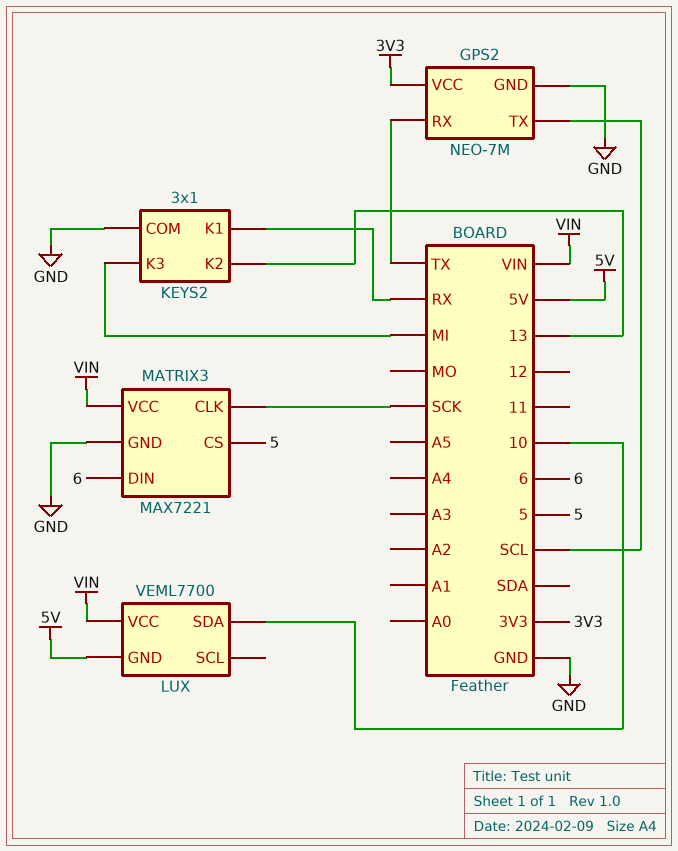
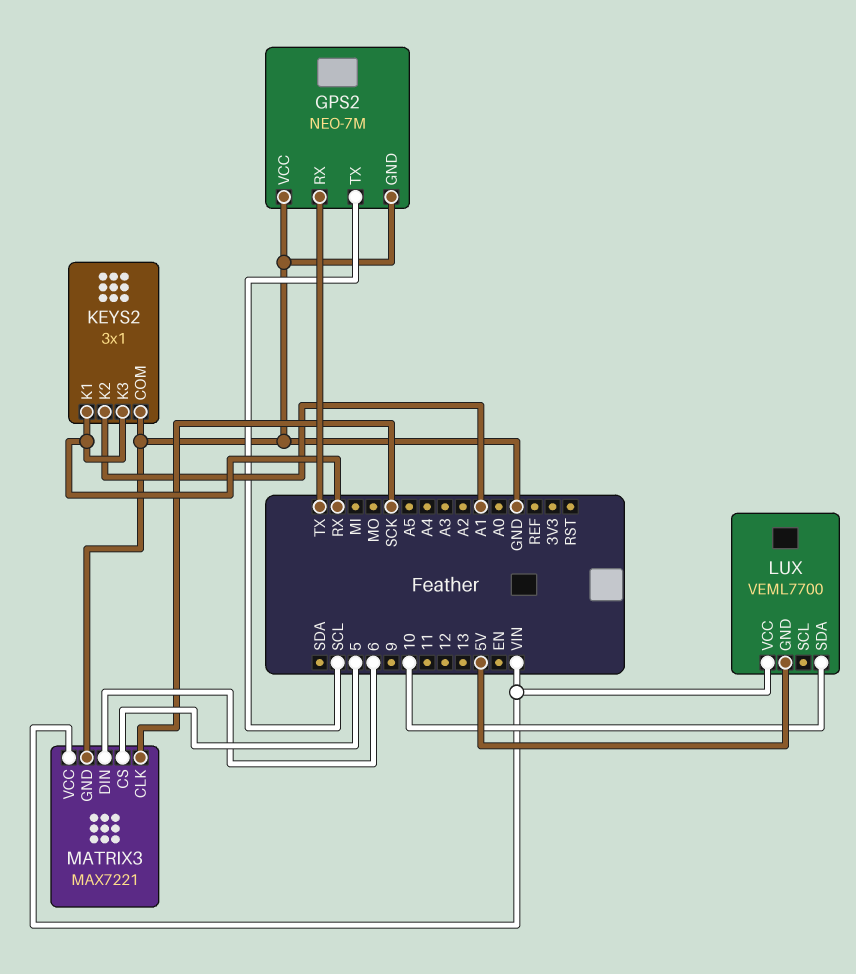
GPS2 pin VCC: 3V3 -> GND
KEYS2 pin K2: 13 -> A1
KEYS2 pin K3: MI -> RX

